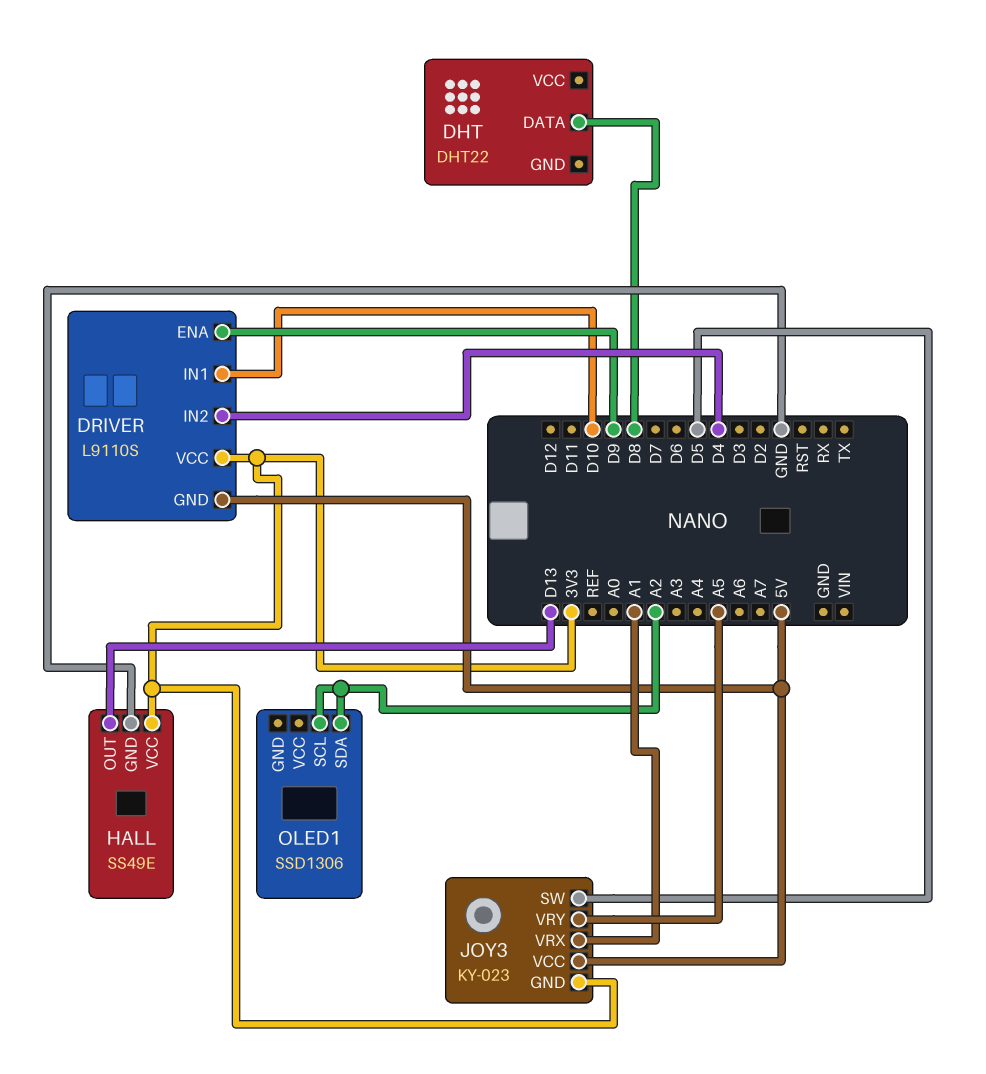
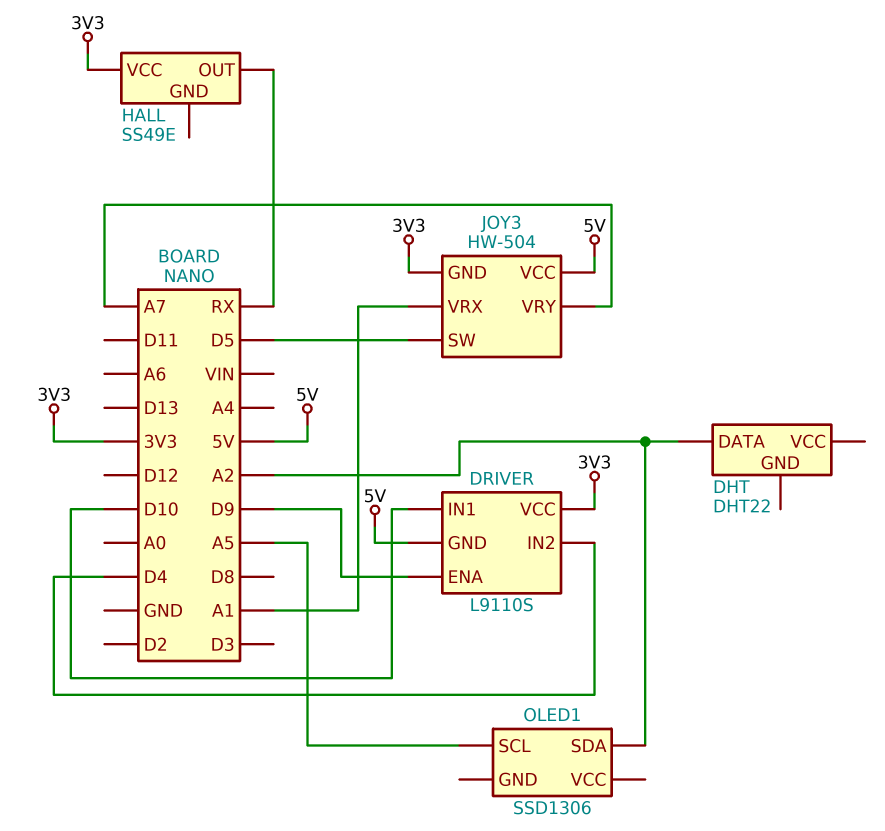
DHT pin DATA: D8 -> A2
HALL pin GND: GND -> none
HALL pin OUT: D13 -> RX
JOY3: KY-023 -> HW-504
JOY3 pin VRY: A5 -> A7
OLED1 pin SCL: A2 -> A5

